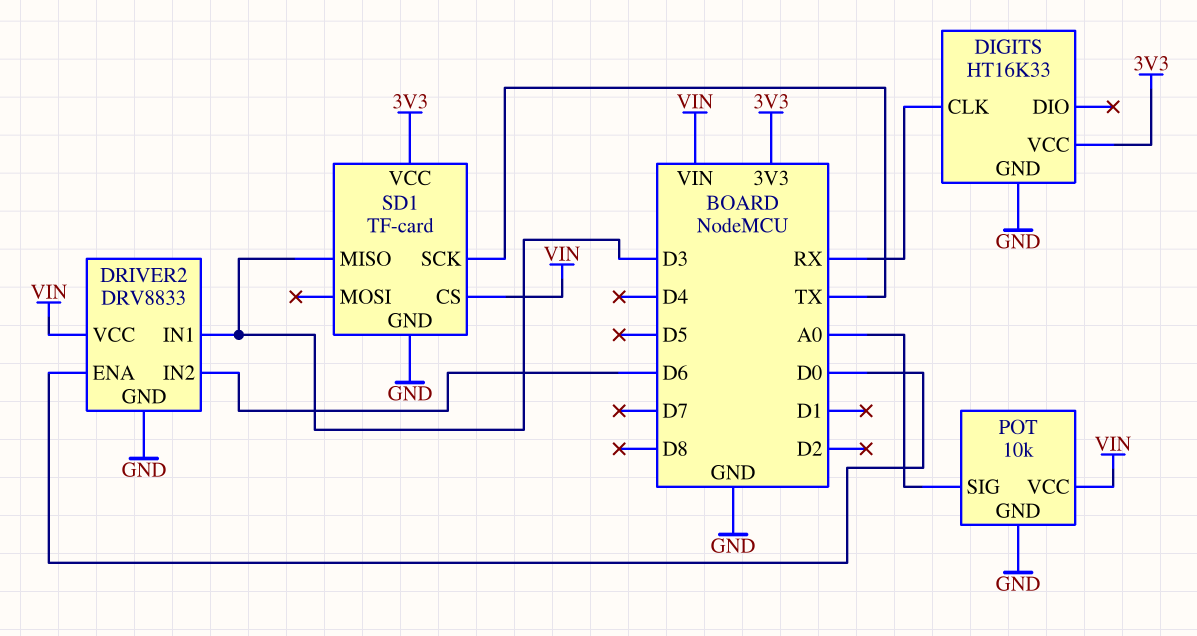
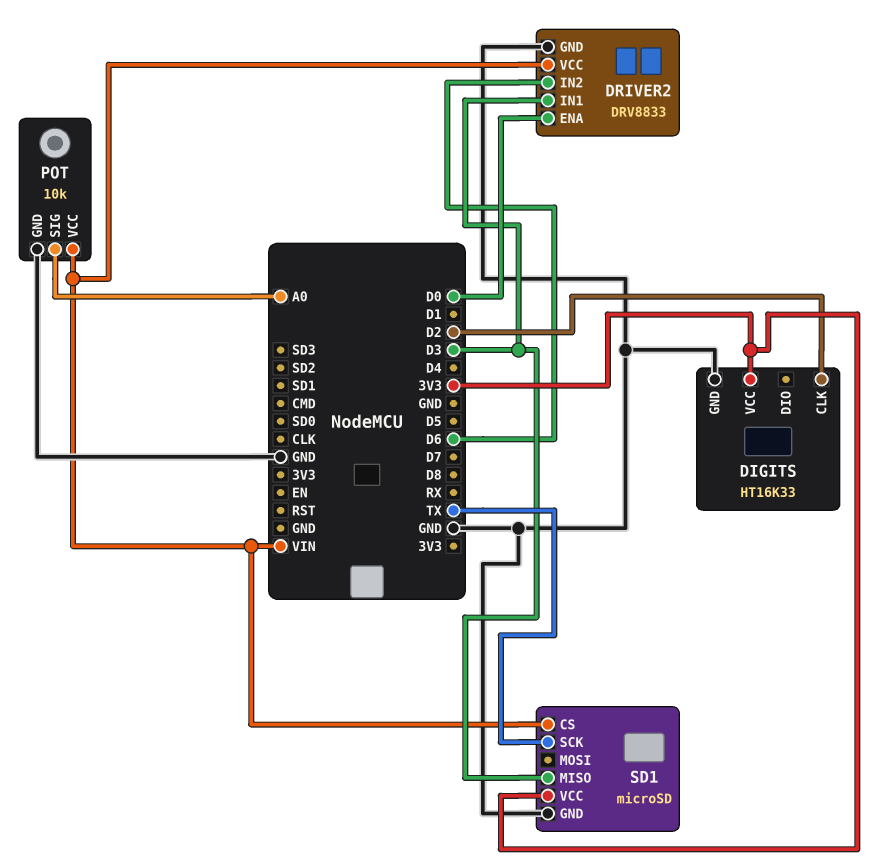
DIGITS pin CLK: RX -> D2
SD1: TF-card -> microSD

